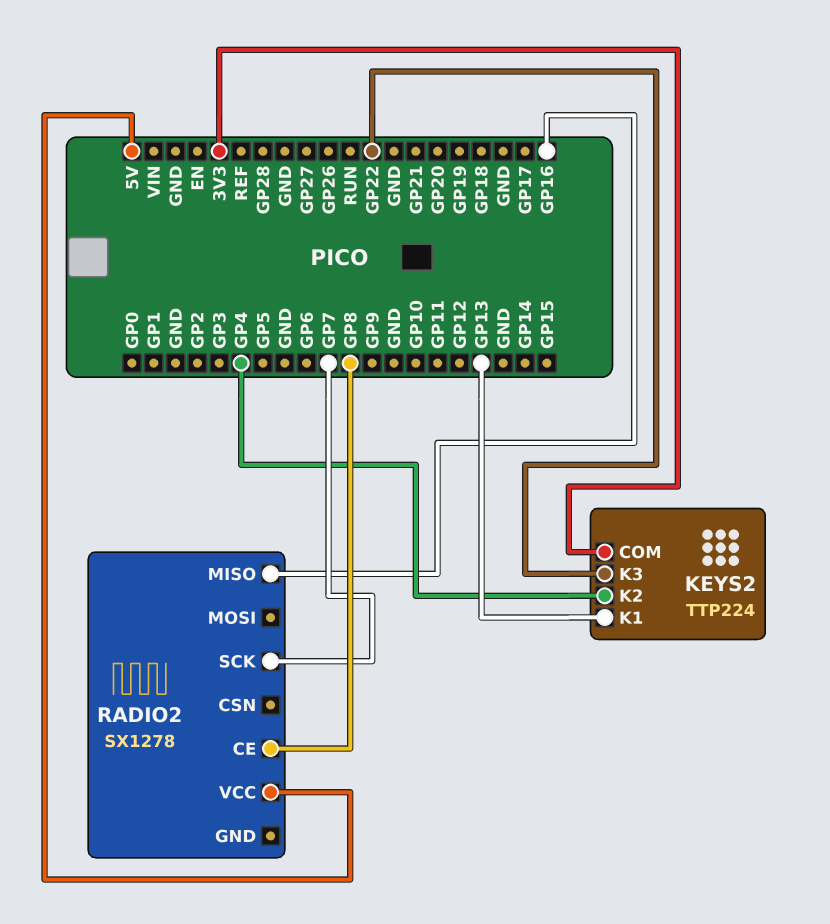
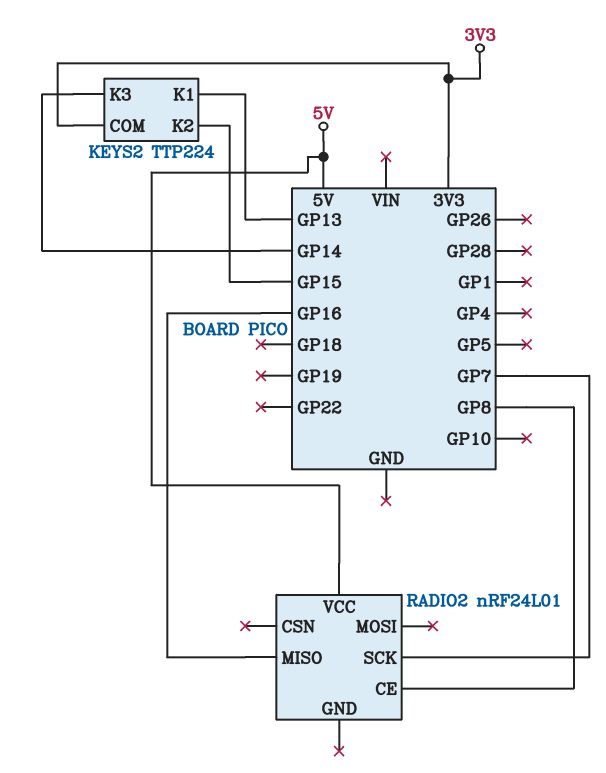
KEYS2 pin K2: GP4 -> GP15
KEYS2 pin K3: GP22 -> GP14
RADIO2: SX1278 -> nRF24L01

